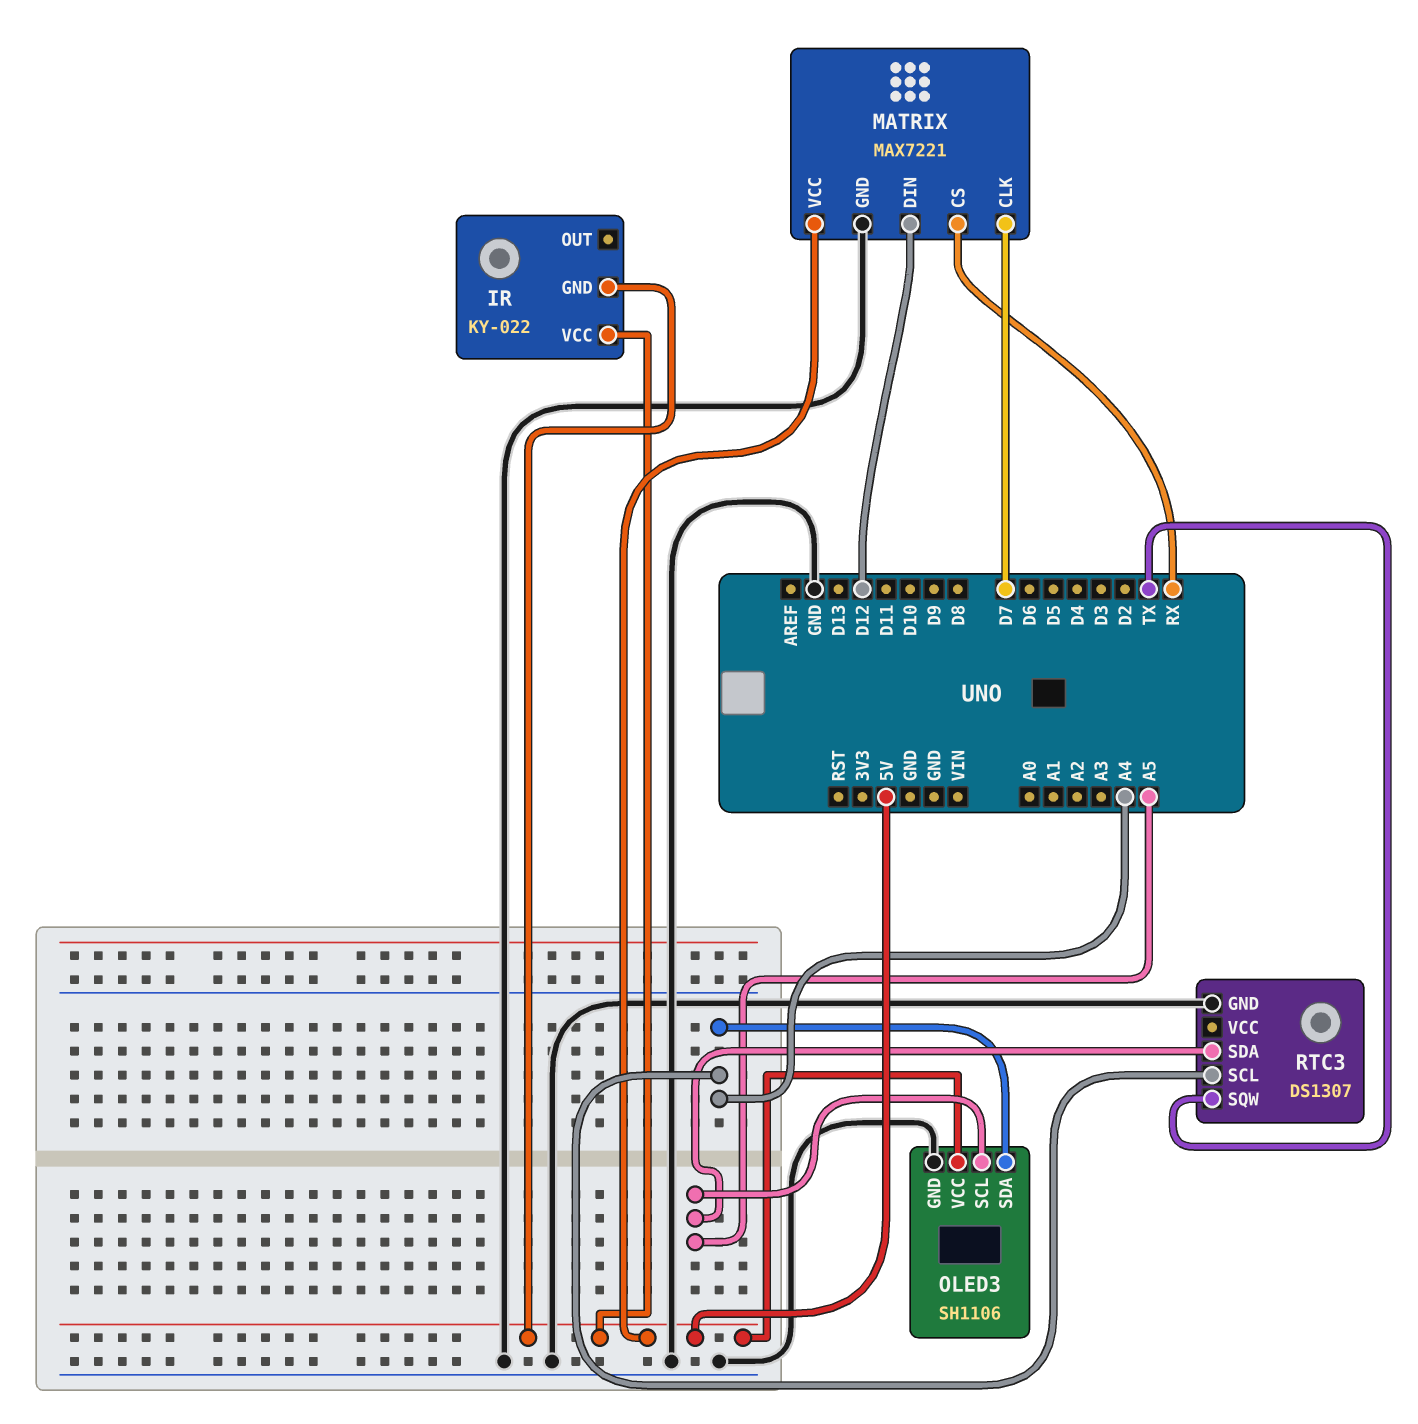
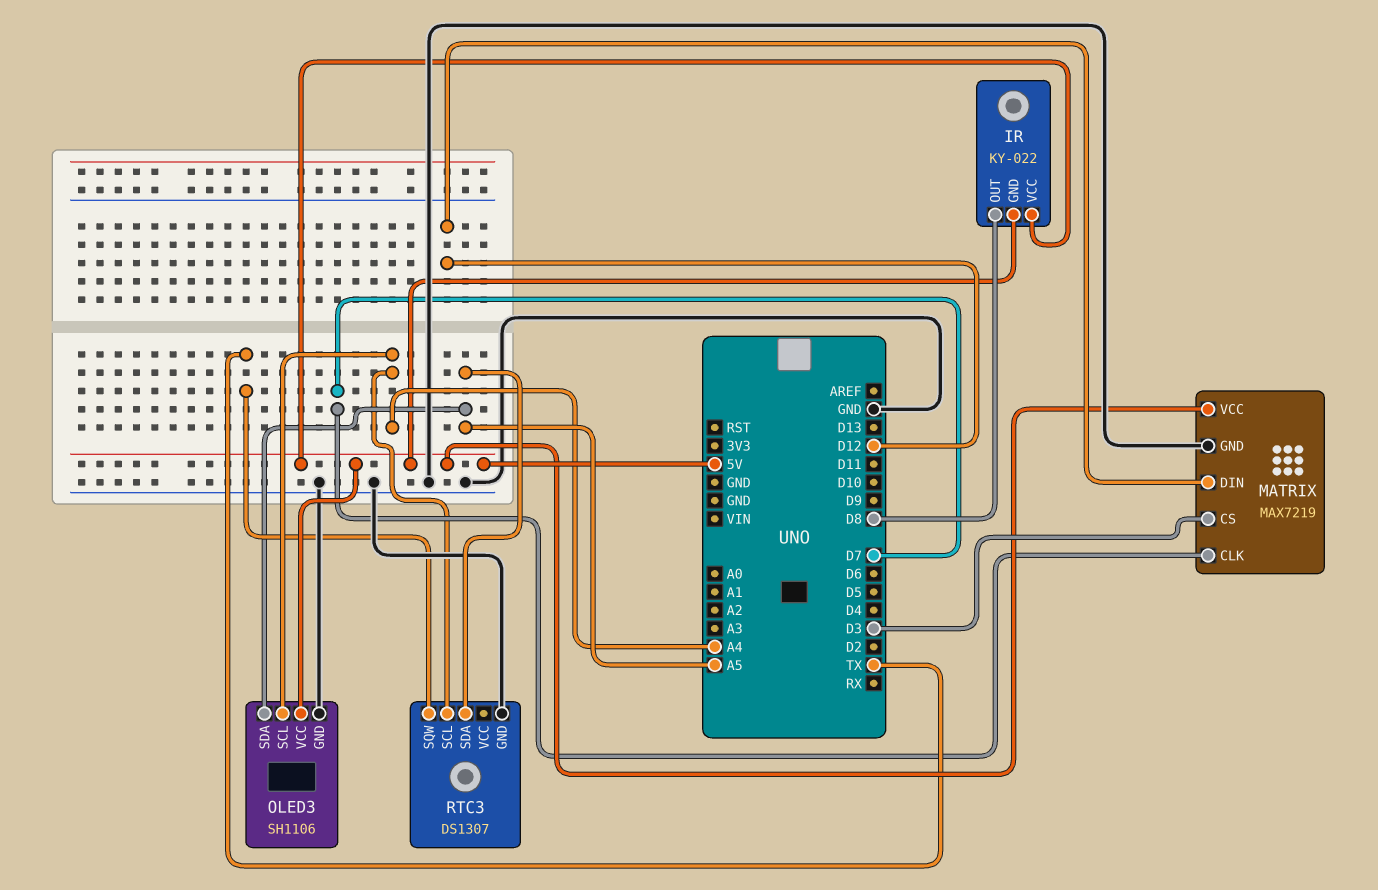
IR pin OUT: none -> D8
MATRIX: MAX7221 -> MAX7219
MATRIX pin CS: RX -> D3
OLED3 pin SCL: A5 -> A4
OLED3 pin SDA: A4 -> A5

